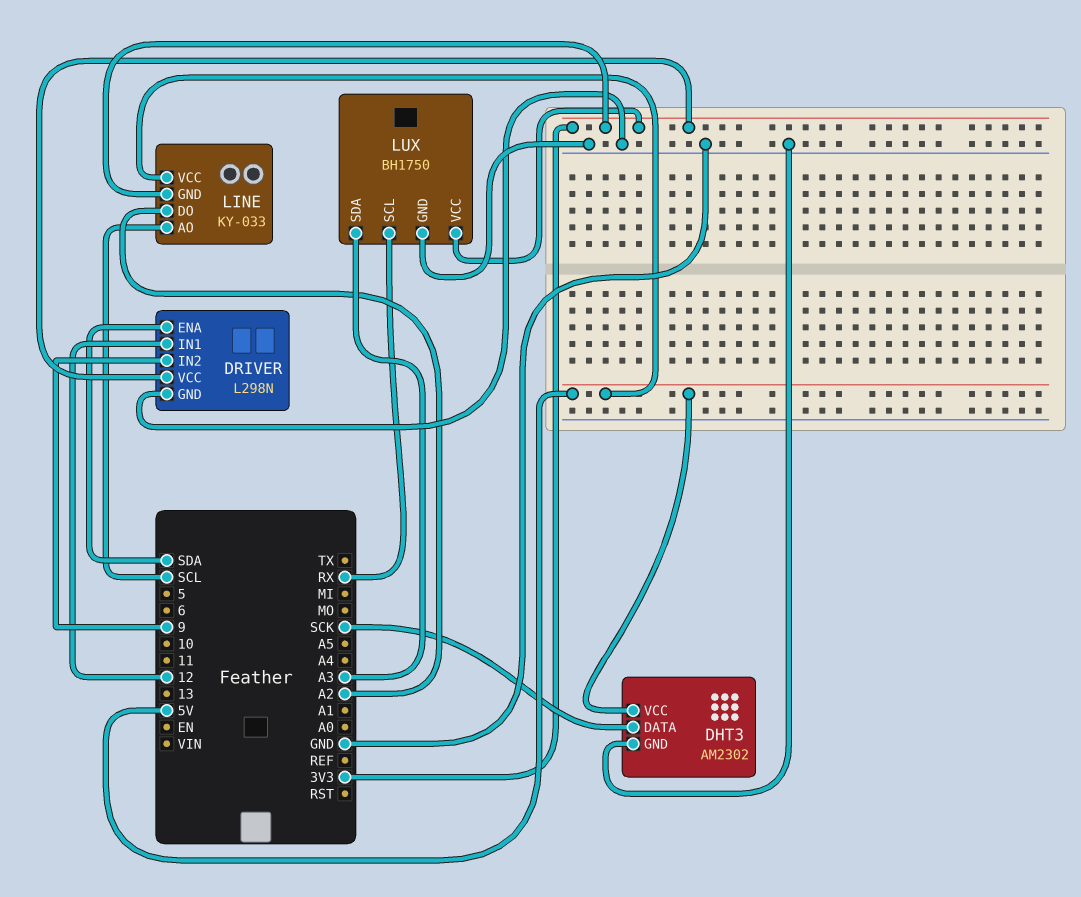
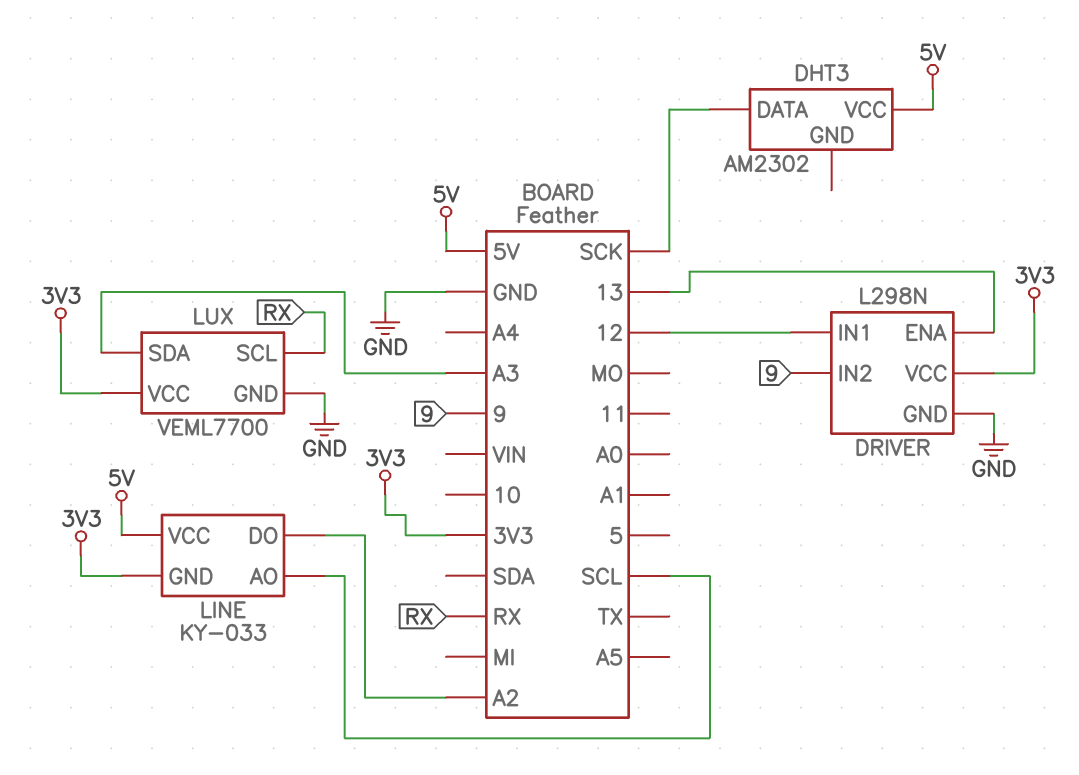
DHT3 pin GND: GND -> none
DRIVER pin ENA: SDA -> 13
LUX: BH1750 -> VEML7700

